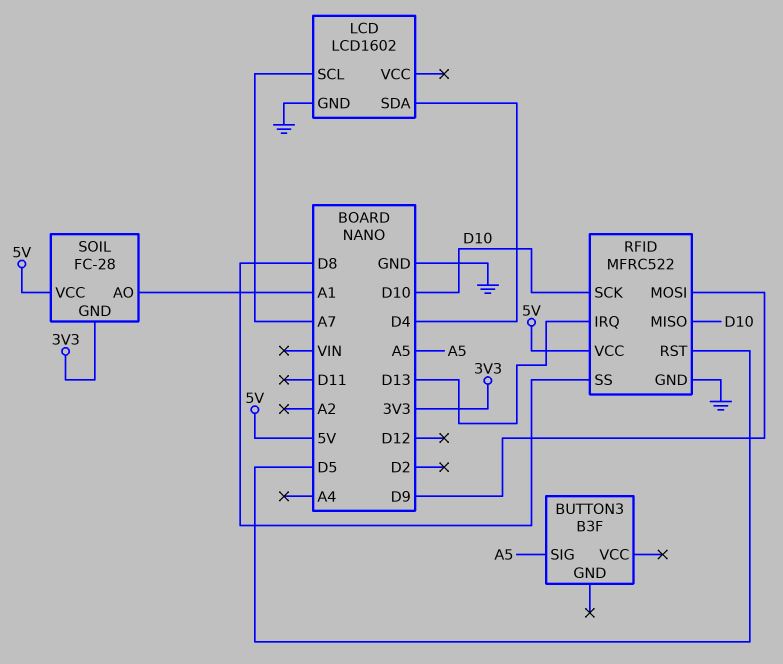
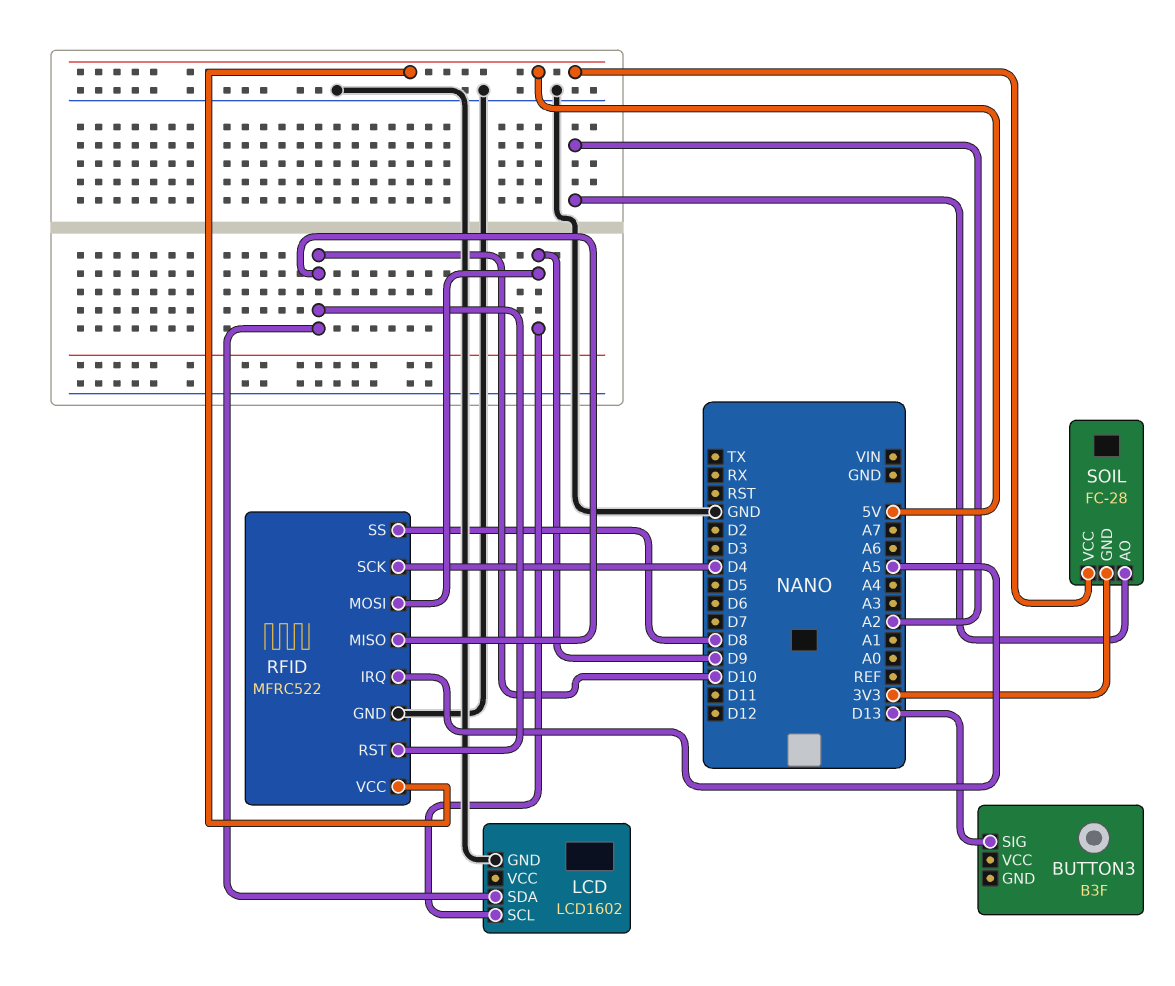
BUTTON3 pin SIG: A5 -> D13
LCD pin SCL: A7 -> D9
LCD pin SDA: D4 -> D10
RFID pin IRQ: D13 -> A5
RFID pin RST: D5 -> D10
RFID pin SCK: D10 -> D4
SOIL pin AO: A1 -> A2

